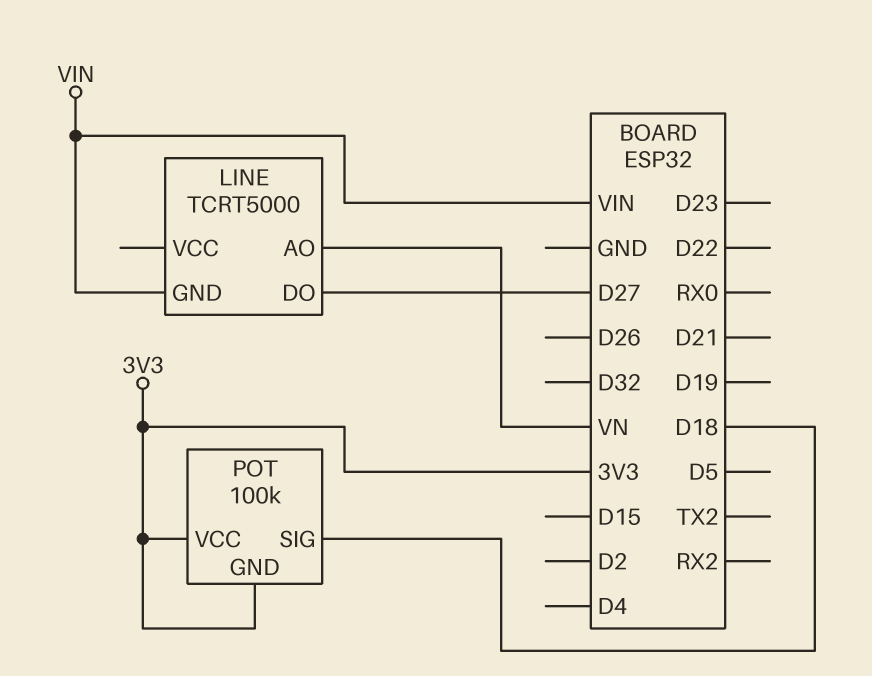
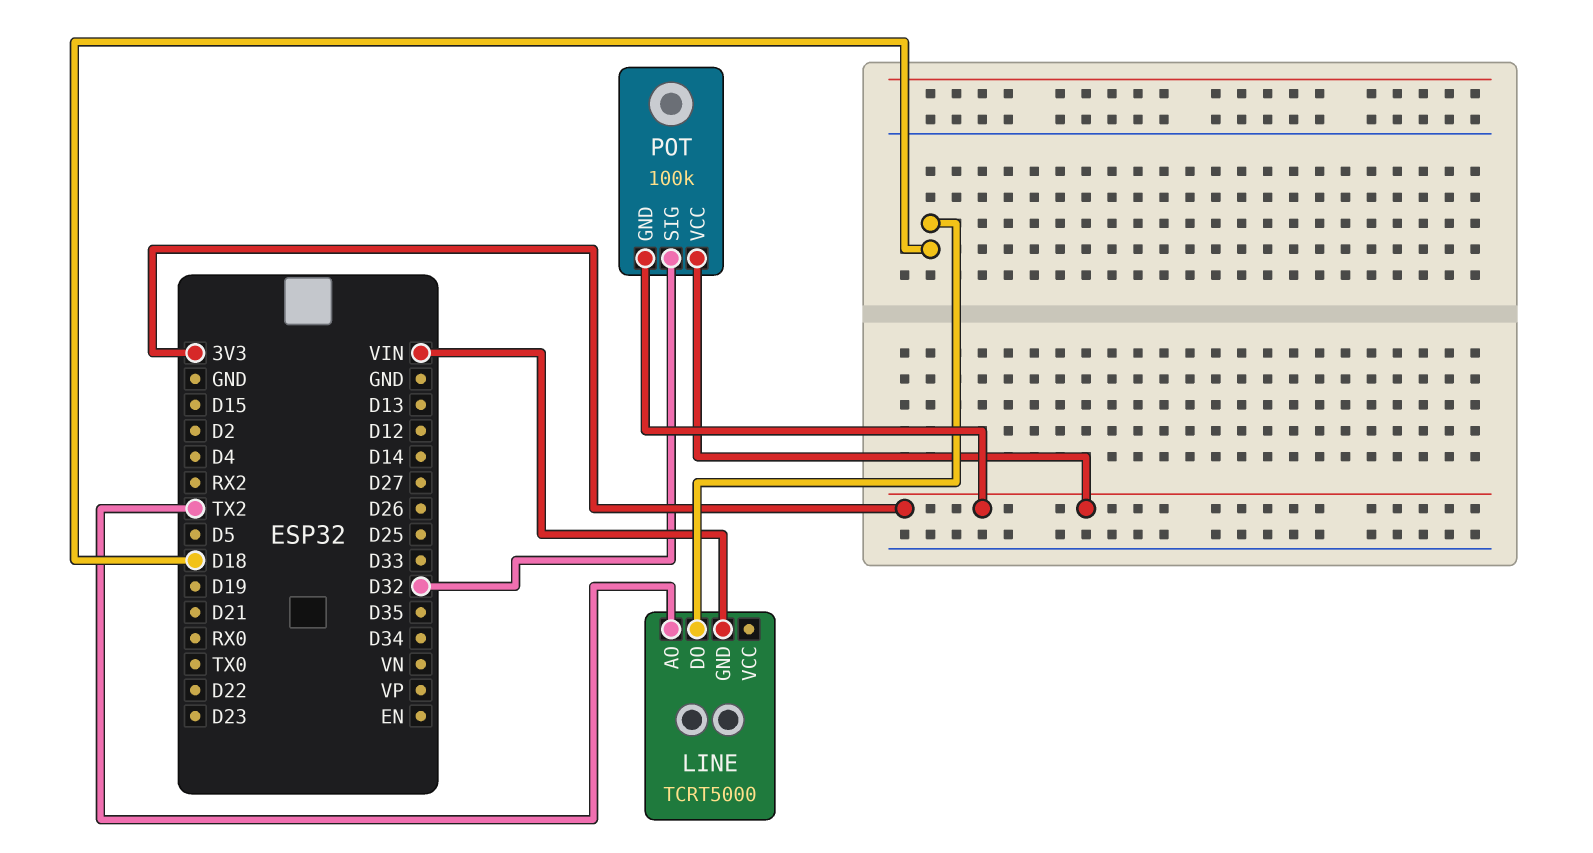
LINE pin AO: VN -> TX2
LINE pin DO: D27 -> D18
POT pin SIG: D18 -> D32

